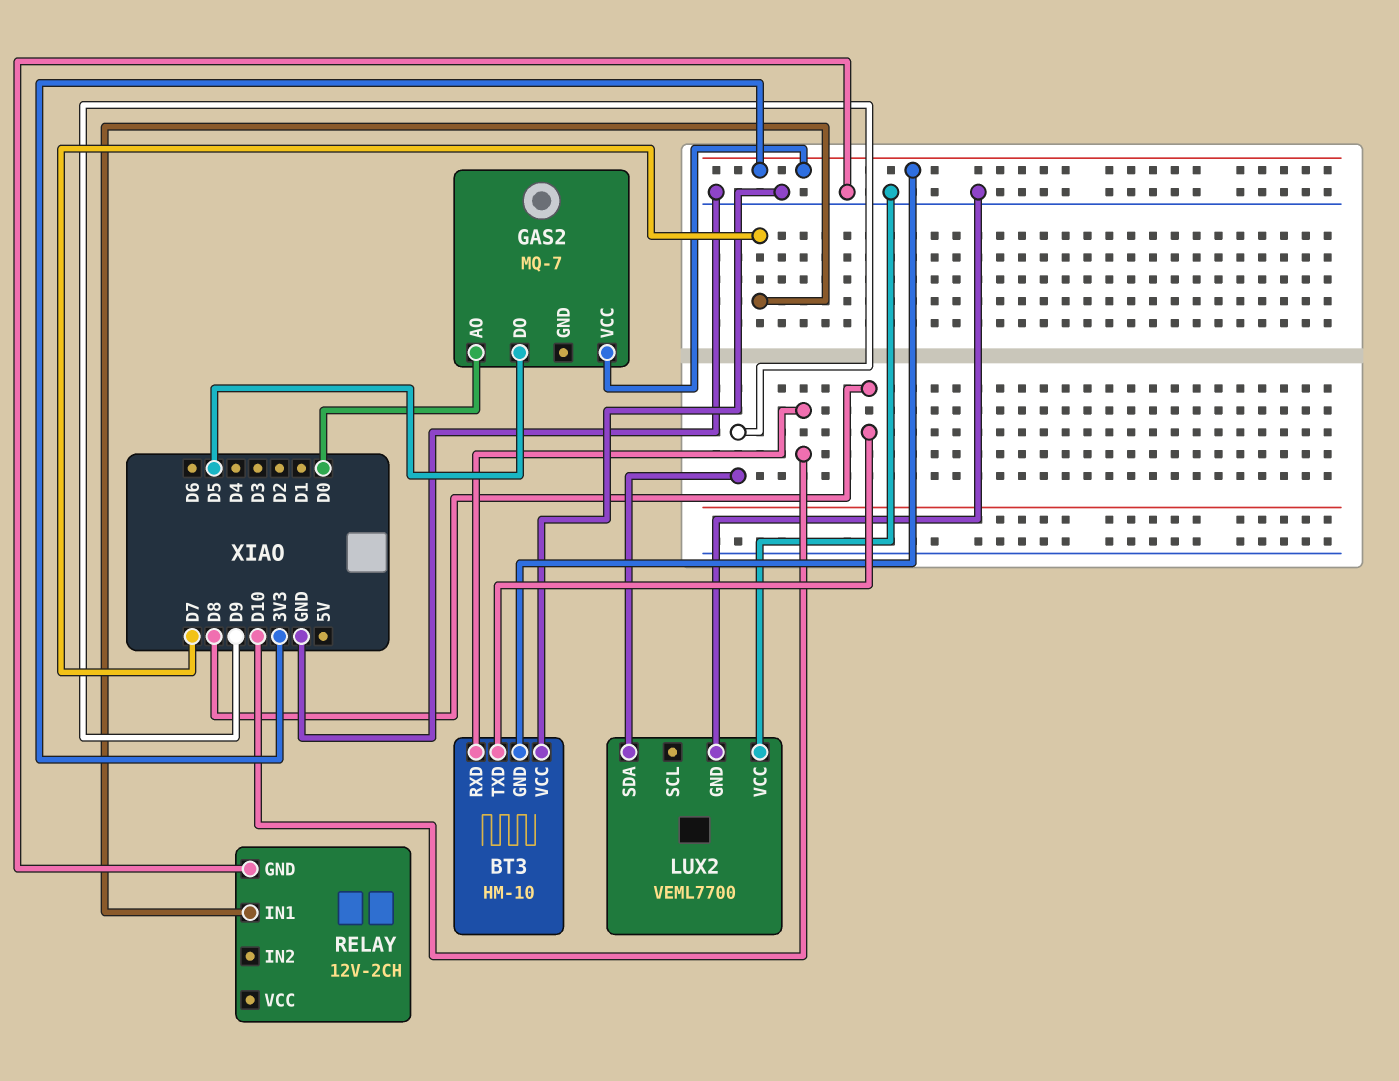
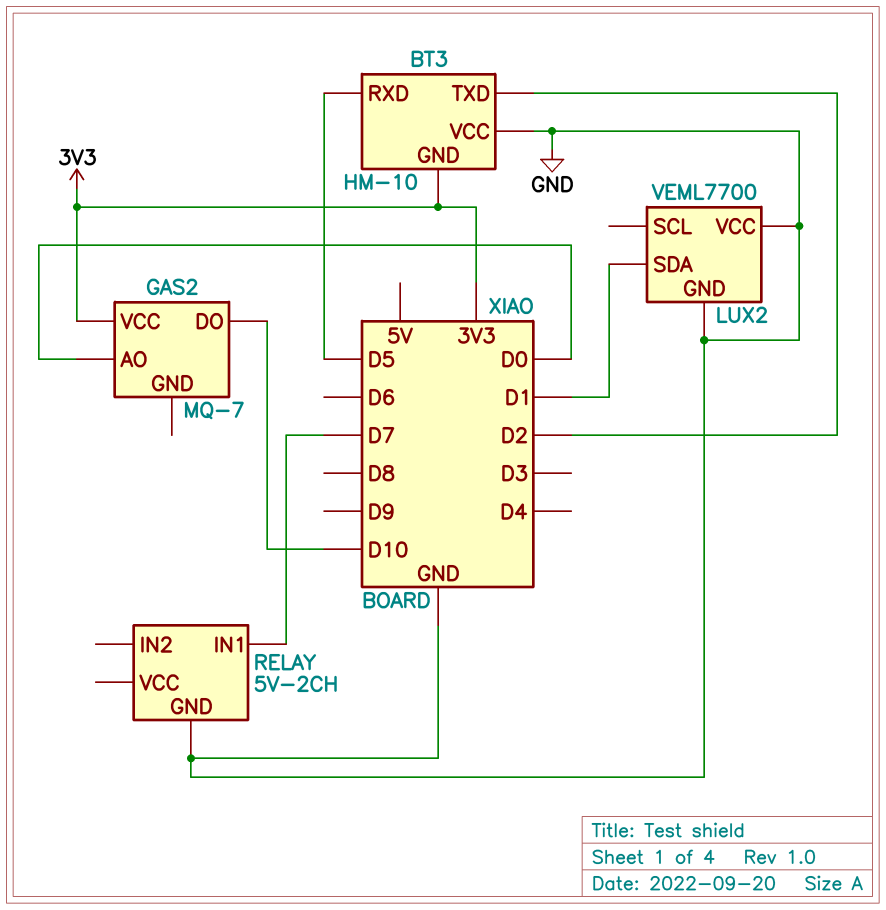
BT3 pin RXD: D10 -> D5
BT3 pin TXD: D8 -> D2
GAS2 pin DO: D5 -> D10
LUX2 pin SDA: D9 -> D1
RELAY: 12V-2CH -> 5V-2CH

